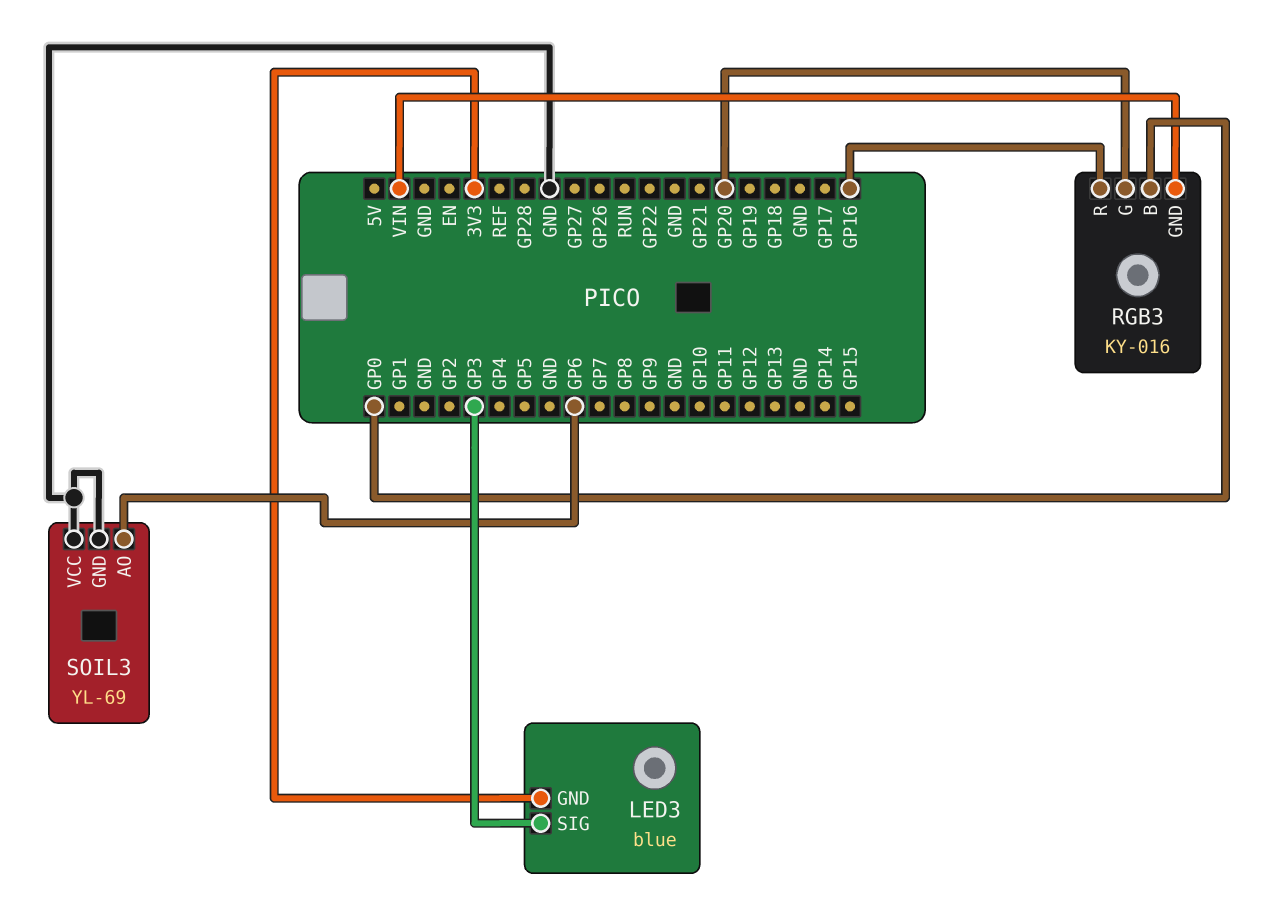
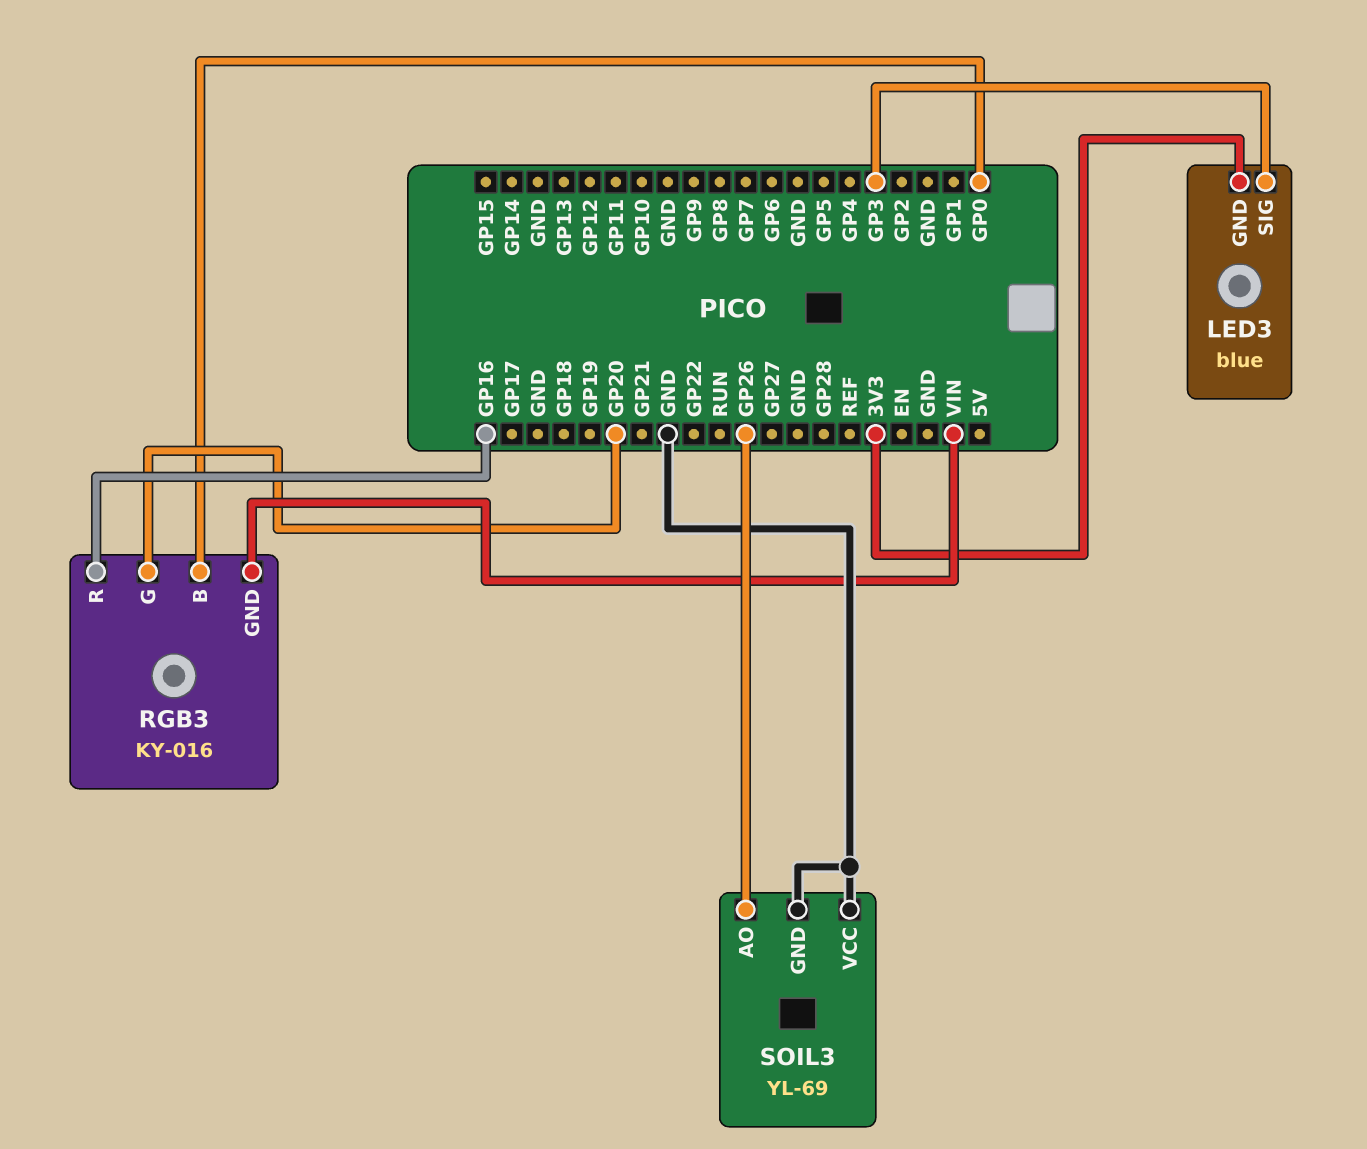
SOIL3 pin AO: GP6 -> GP26

